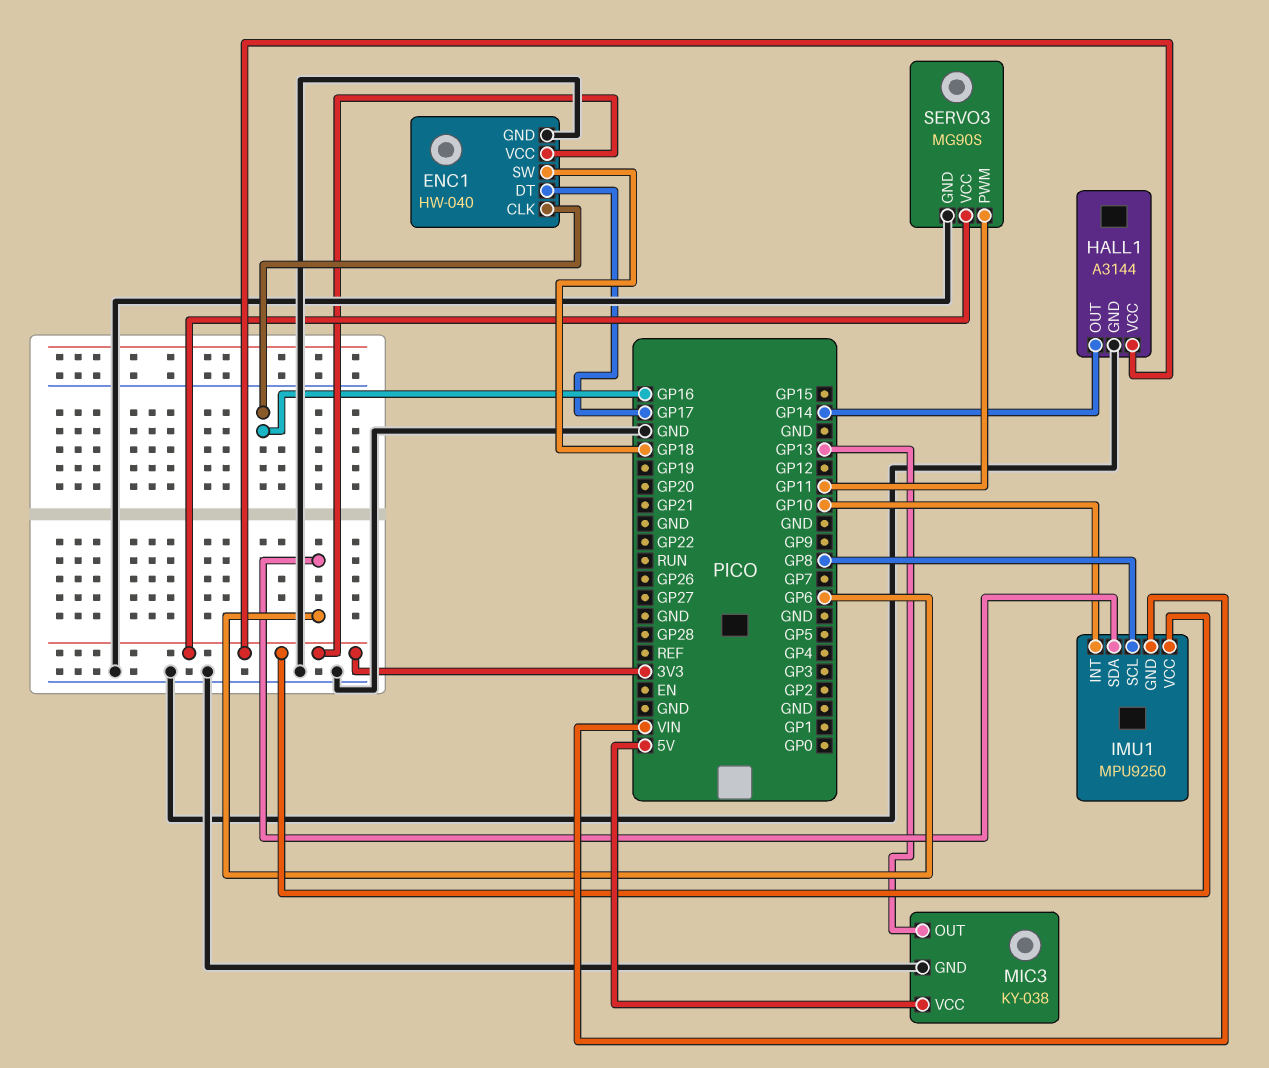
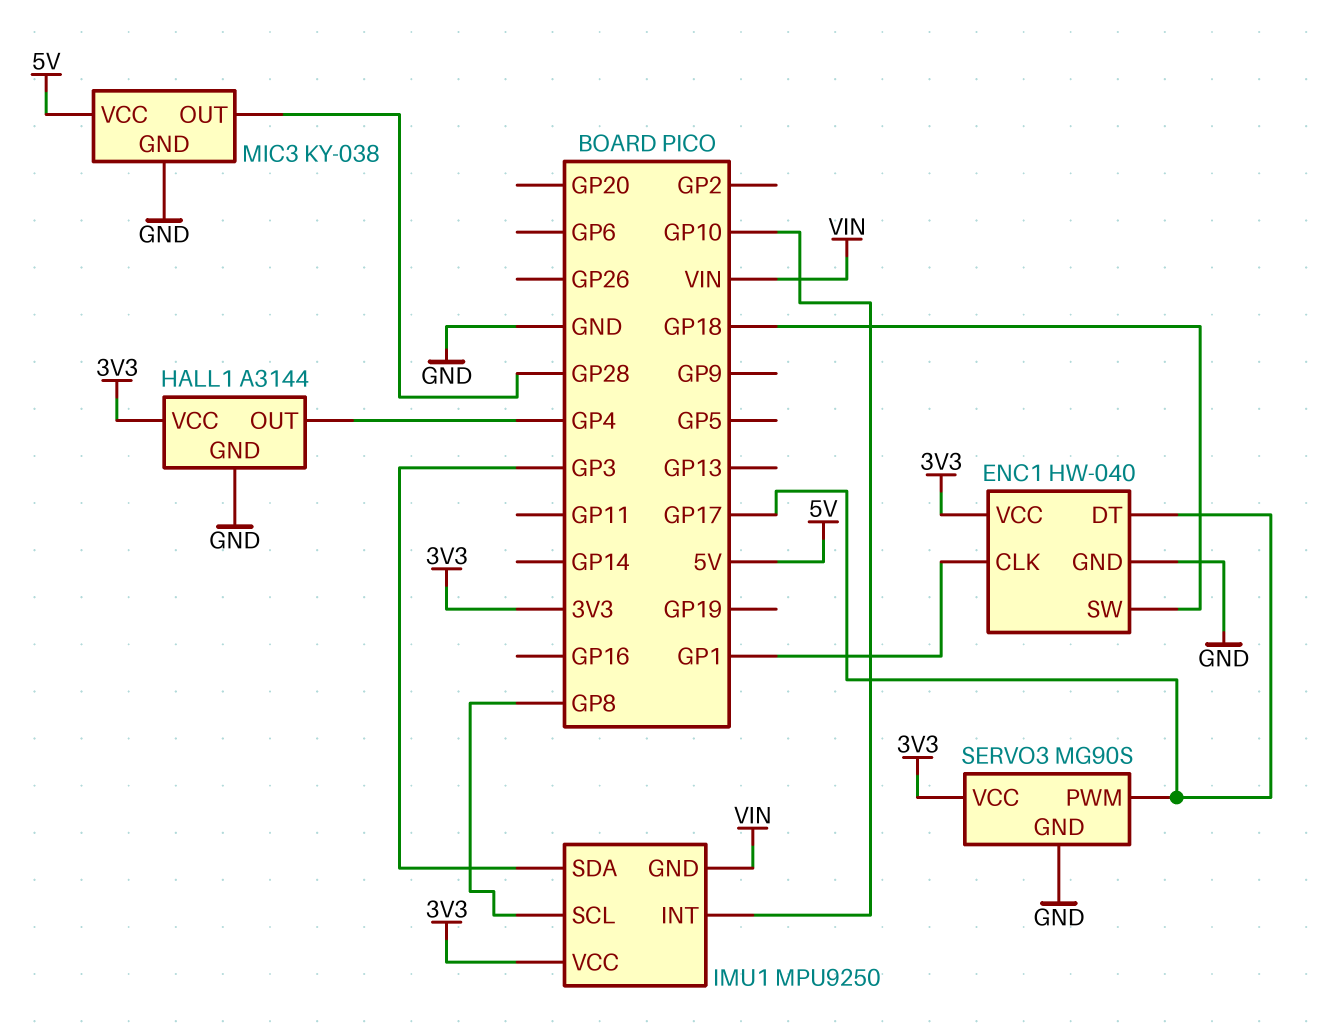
ENC1 pin CLK: GP16 -> GP1
HALL1 pin OUT: GP14 -> GP4
IMU1 pin SDA: GP6 -> GP3
MIC3 pin OUT: GP13 -> GP28
SERVO3 pin PWM: GP11 -> GP17

